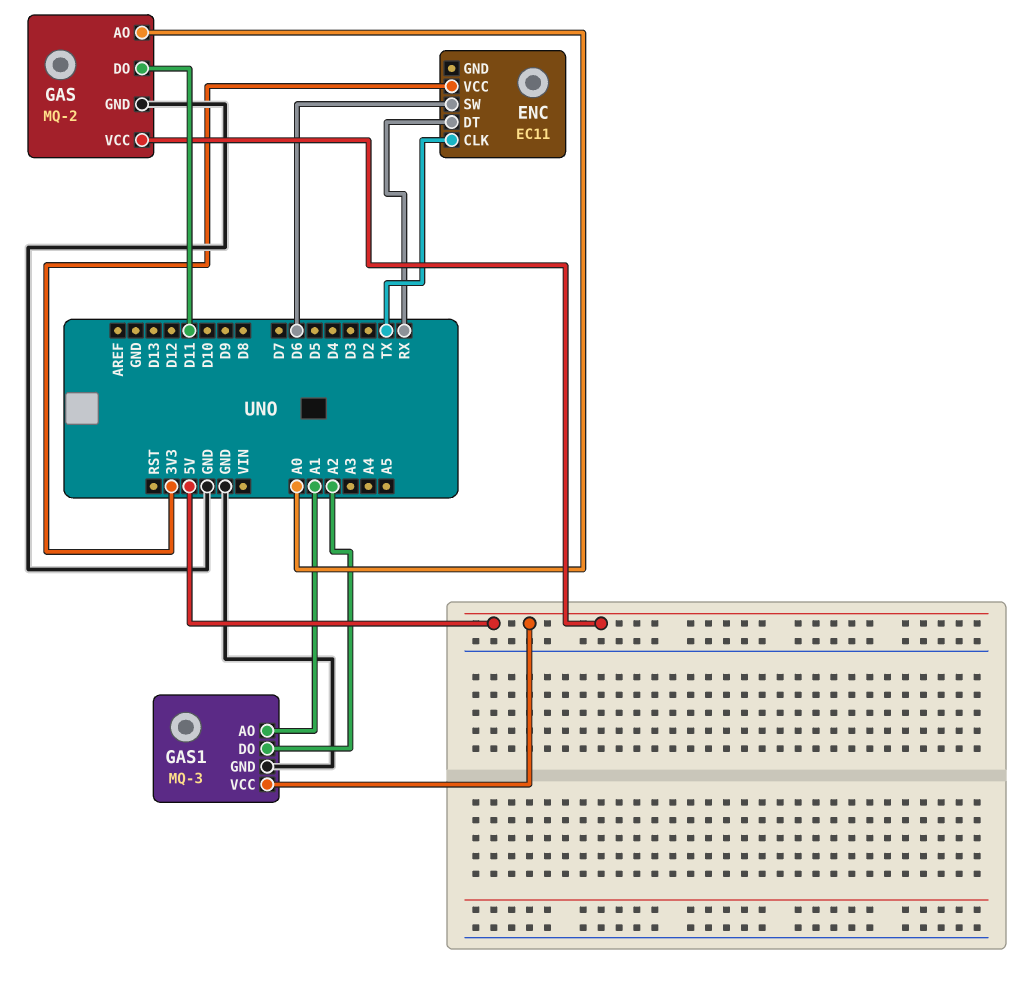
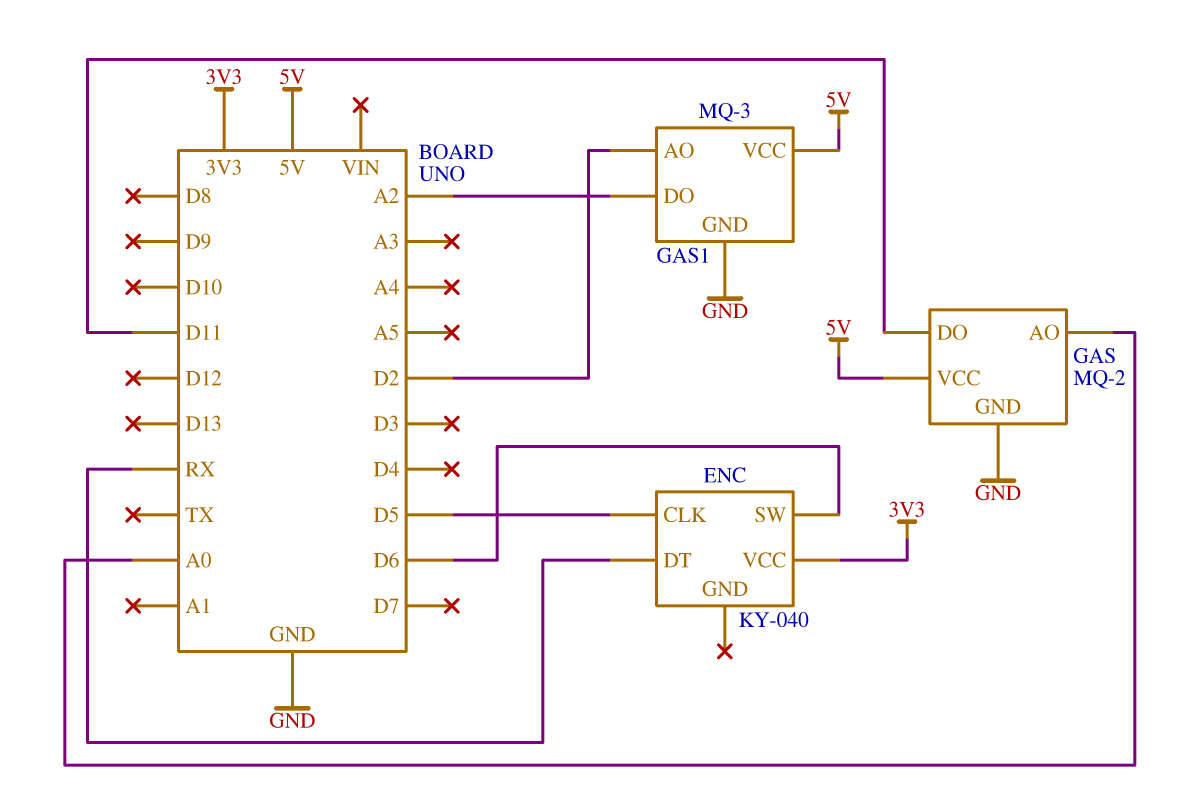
ENC: EC11 -> KY-040
ENC pin CLK: TX -> D5
GAS1 pin AO: A1 -> D2

